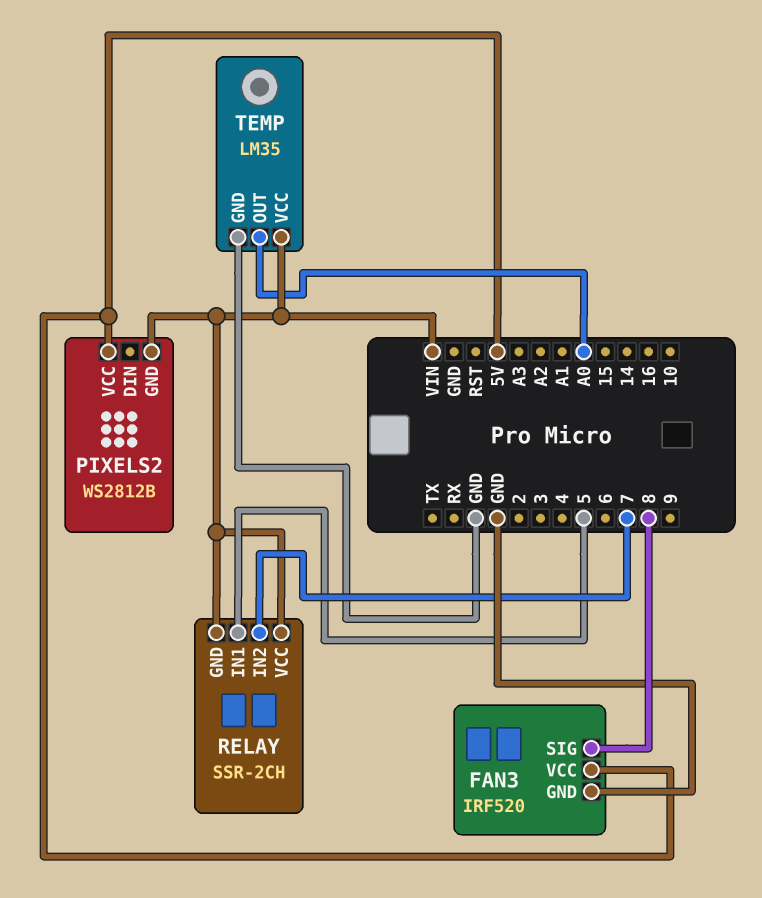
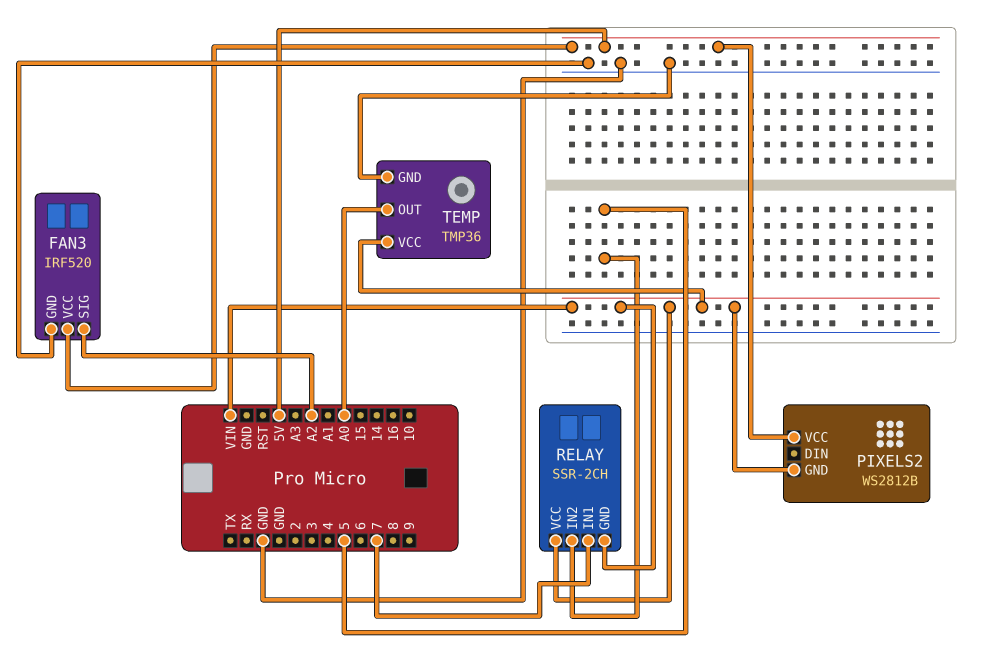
FAN3 pin SIG: 8 -> A2
RELAY pin IN1: 5 -> 7
RELAY pin IN2: 7 -> 5
TEMP: LM35 -> TMP36

